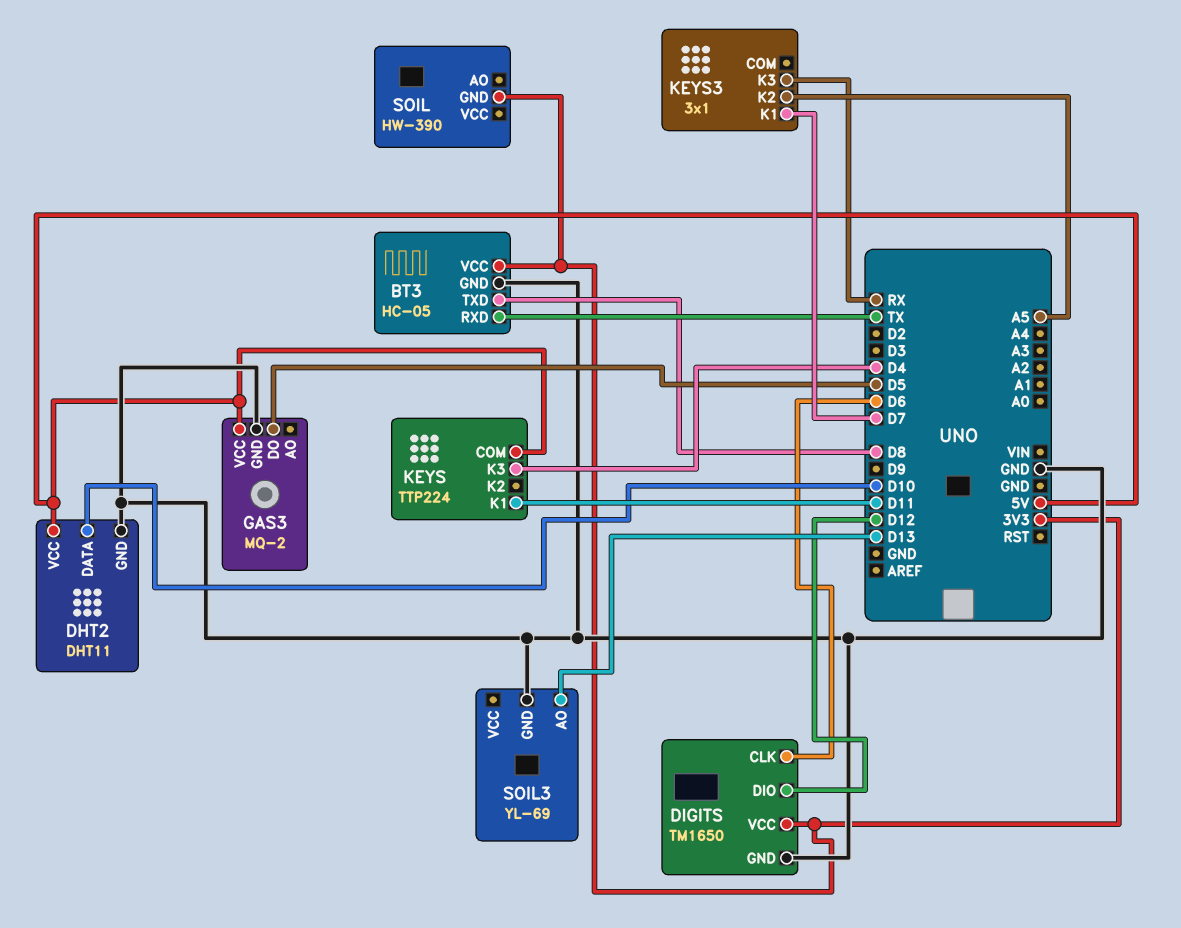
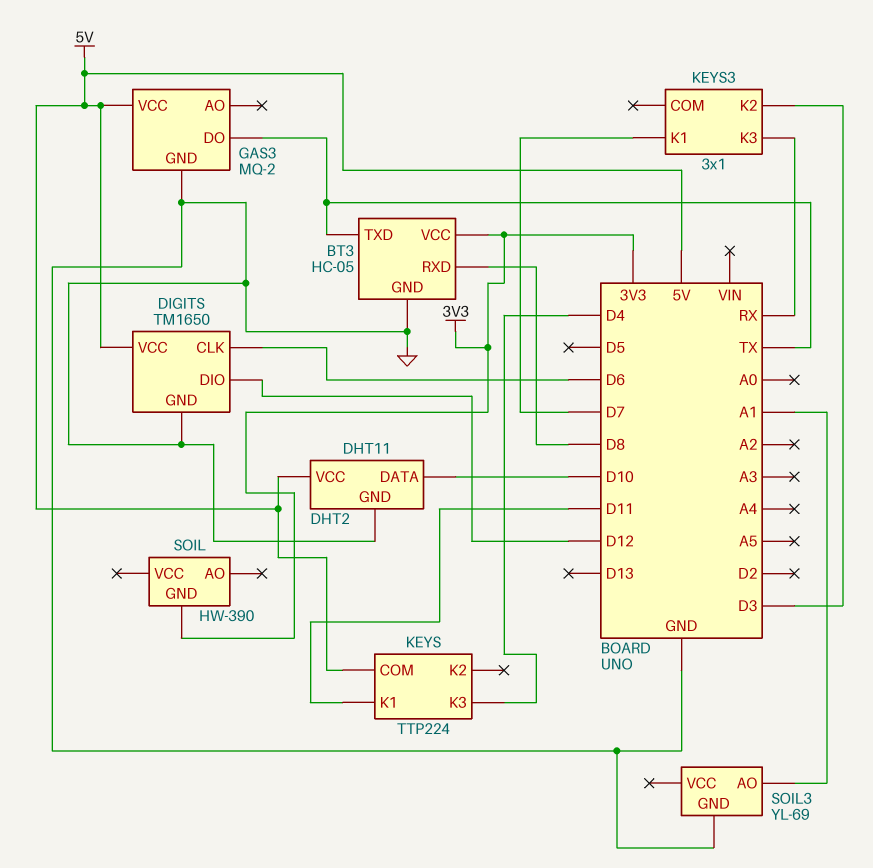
BT3 pin RXD: TX -> D8
BT3 pin TXD: D8 -> TX
DIGITS pin VCC: 3V3 -> 5V
GAS3 pin DO: D5 -> TX
KEYS3 pin K2: A5 -> D3
SOIL3 pin AO: D13 -> A1

